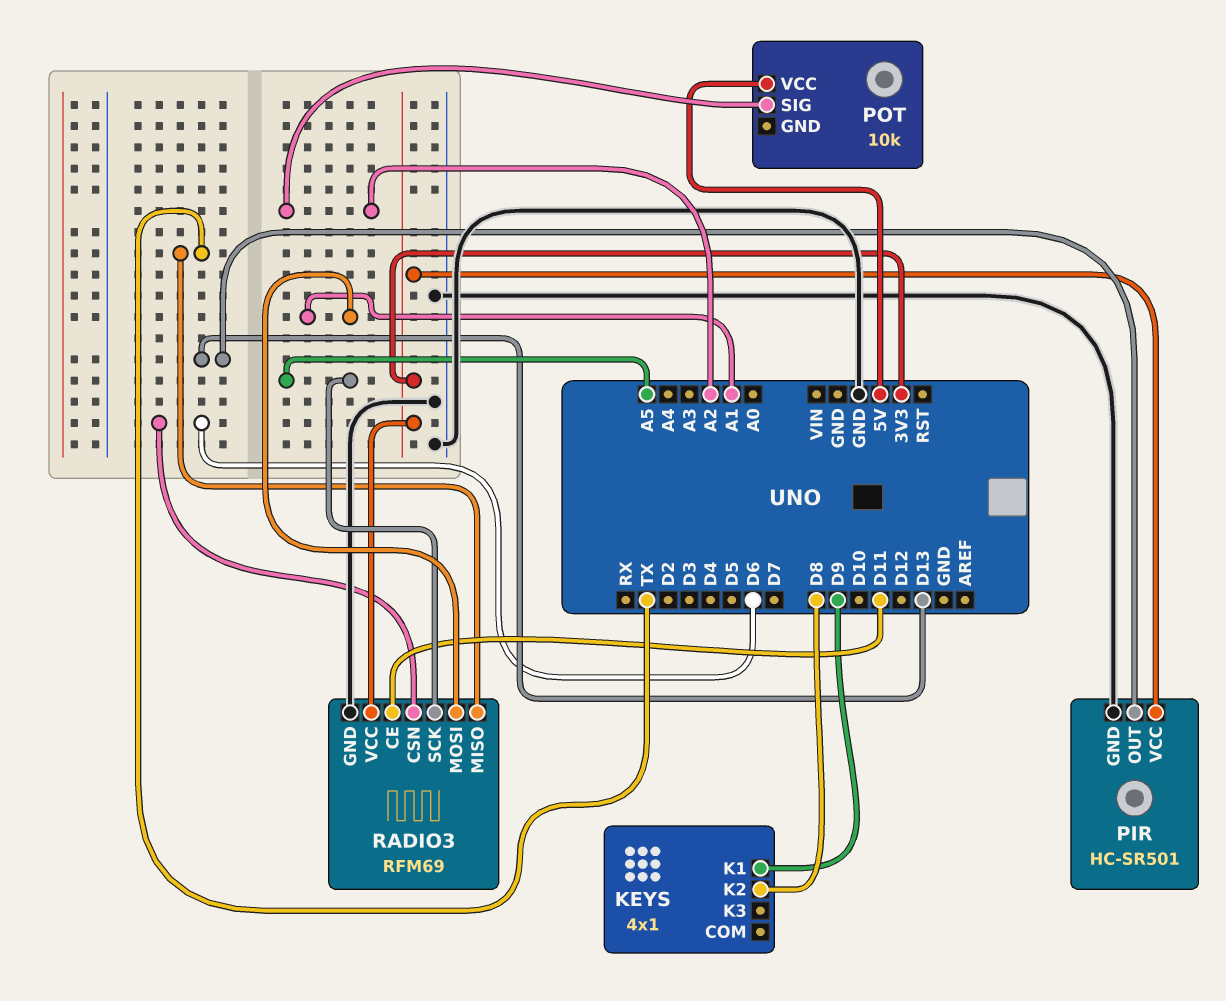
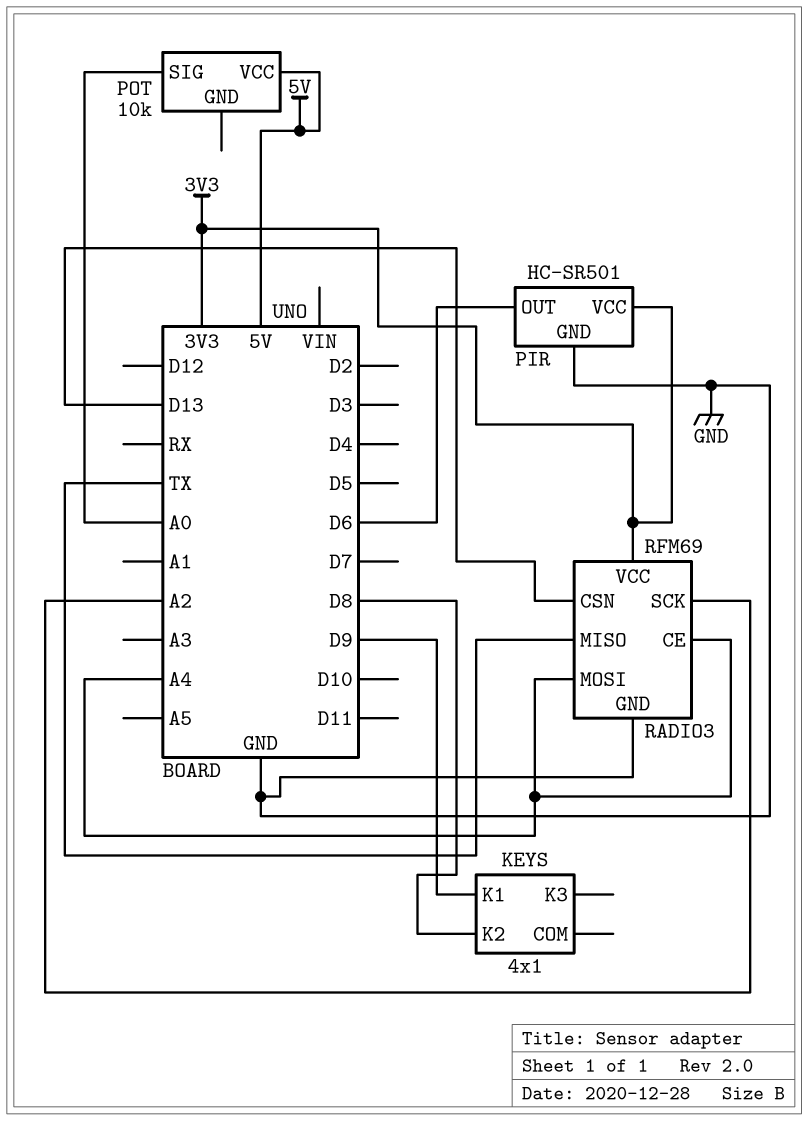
PIR pin OUT: D13 -> D6
POT pin SIG: A2 -> A0
RADIO3 pin CE: D11 -> A4
RADIO3 pin CSN: D6 -> D13
RADIO3 pin MOSI: A1 -> A4
RADIO3 pin SCK: A5 -> A2

